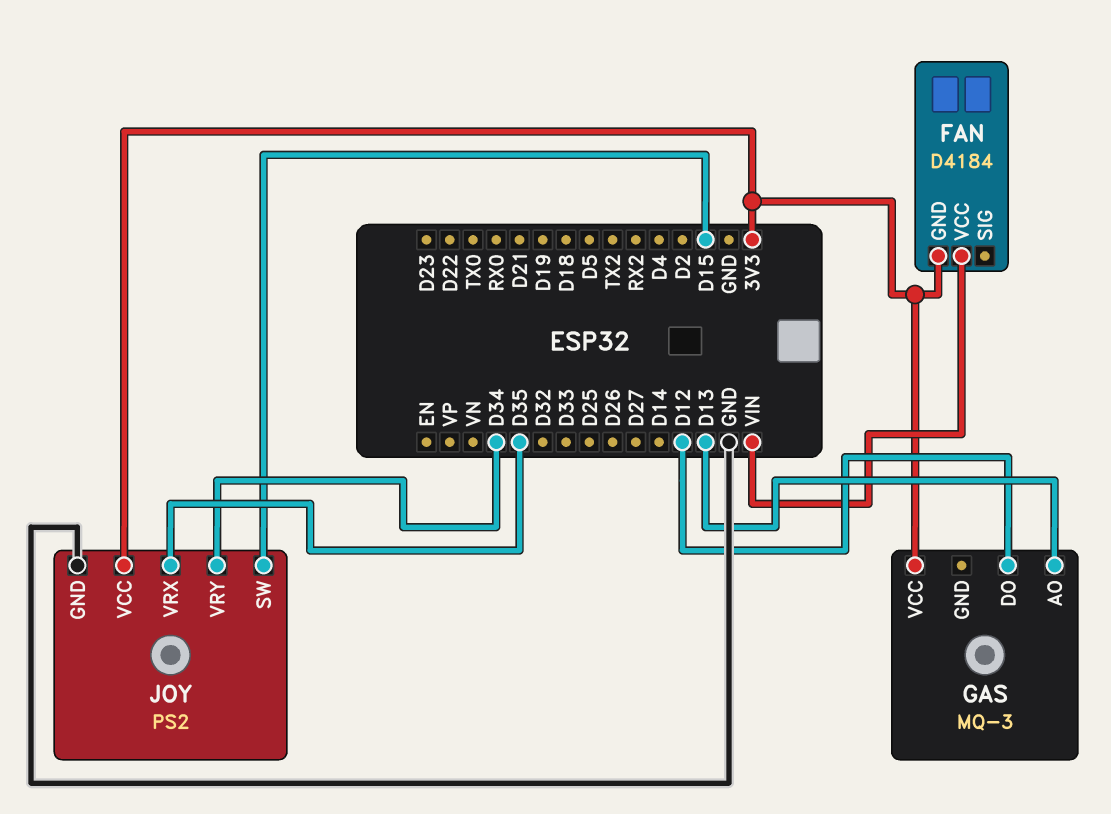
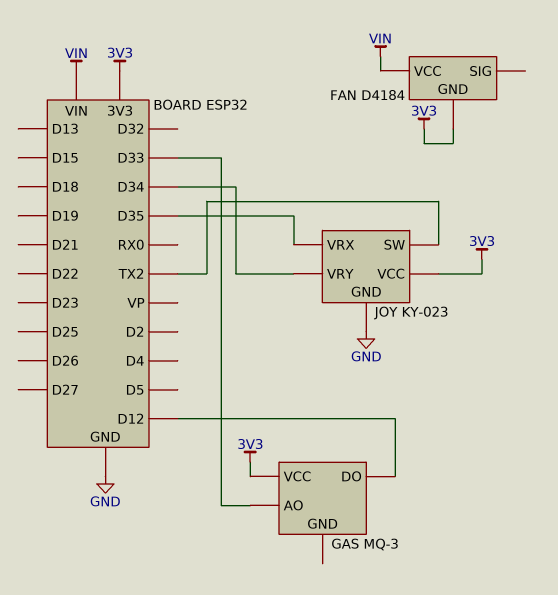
GAS pin AO: D13 -> D33
JOY: PS2 -> KY-023
JOY pin SW: D15 -> TX2

